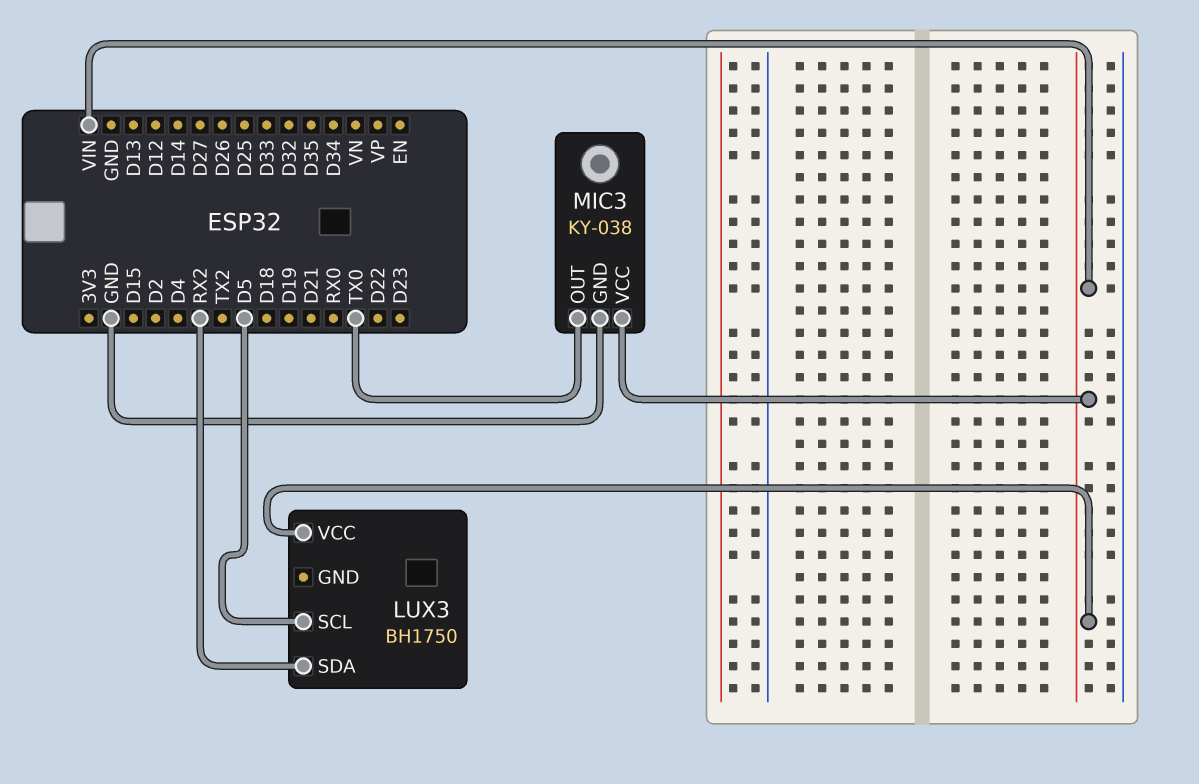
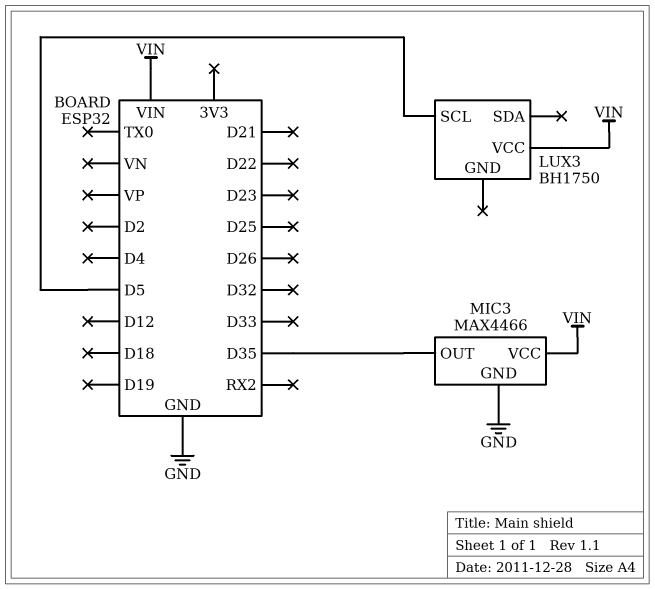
LUX3 pin SDA: RX2 -> none
MIC3: KY-038 -> MAX4466
MIC3 pin OUT: TX0 -> D35

